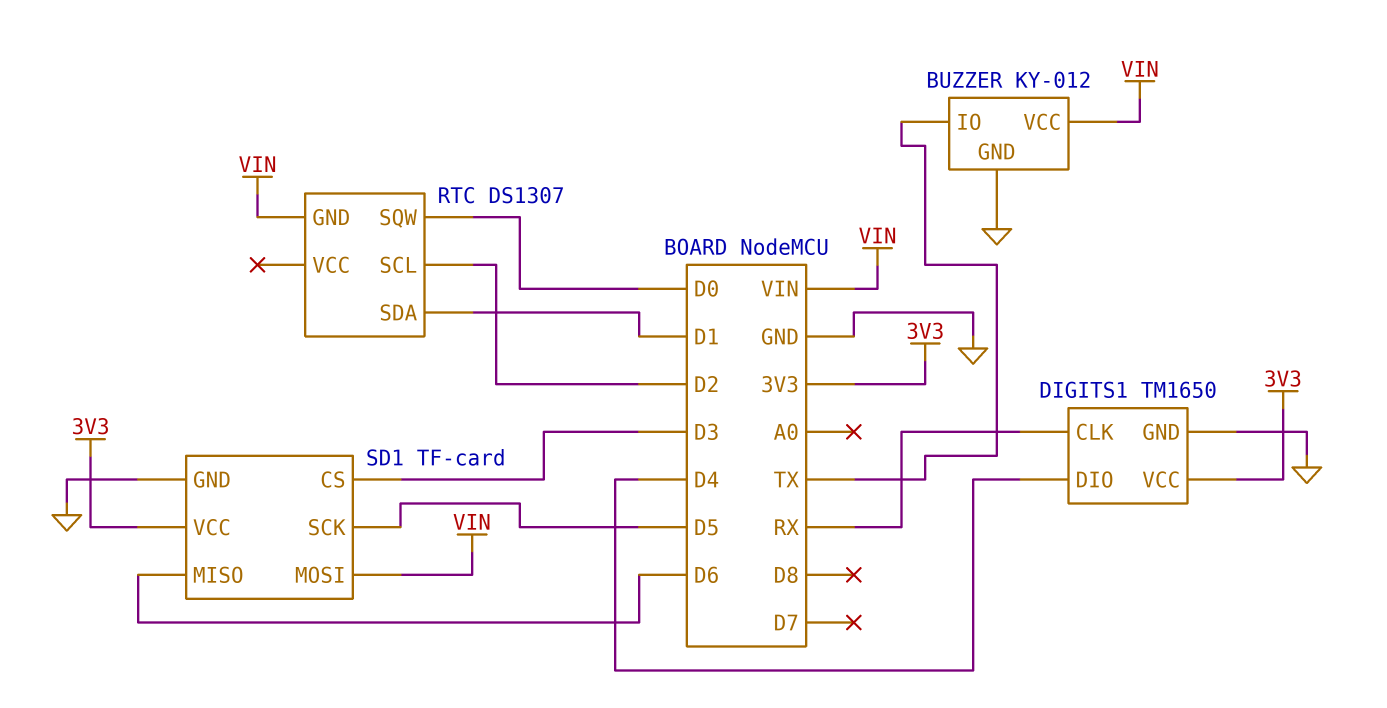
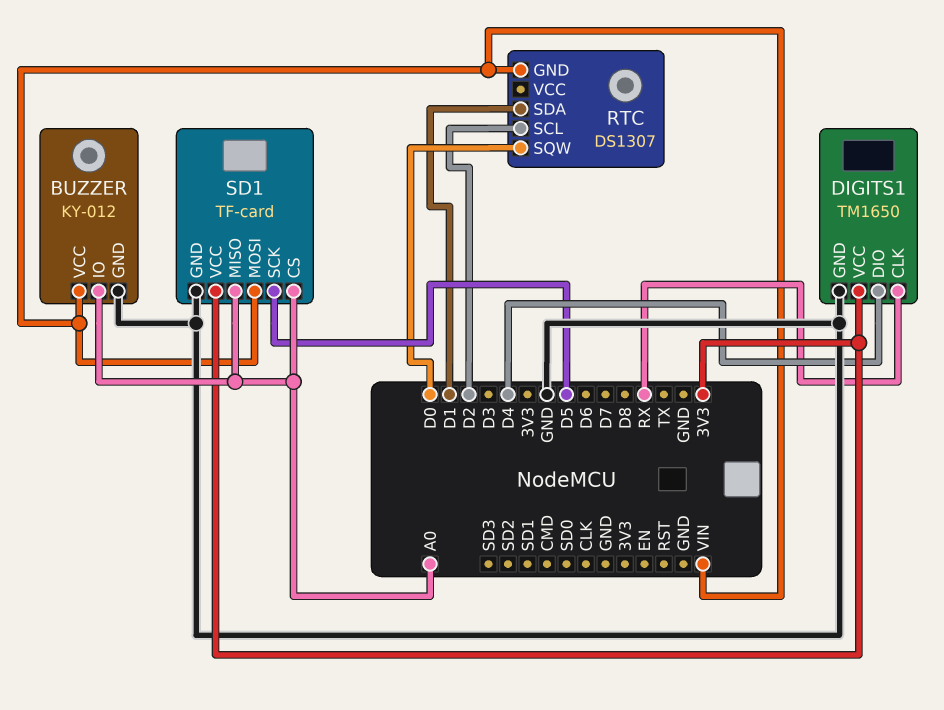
BUZZER pin IO: TX -> A0
SD1 pin CS: D3 -> A0
SD1 pin MISO: D6 -> A0

